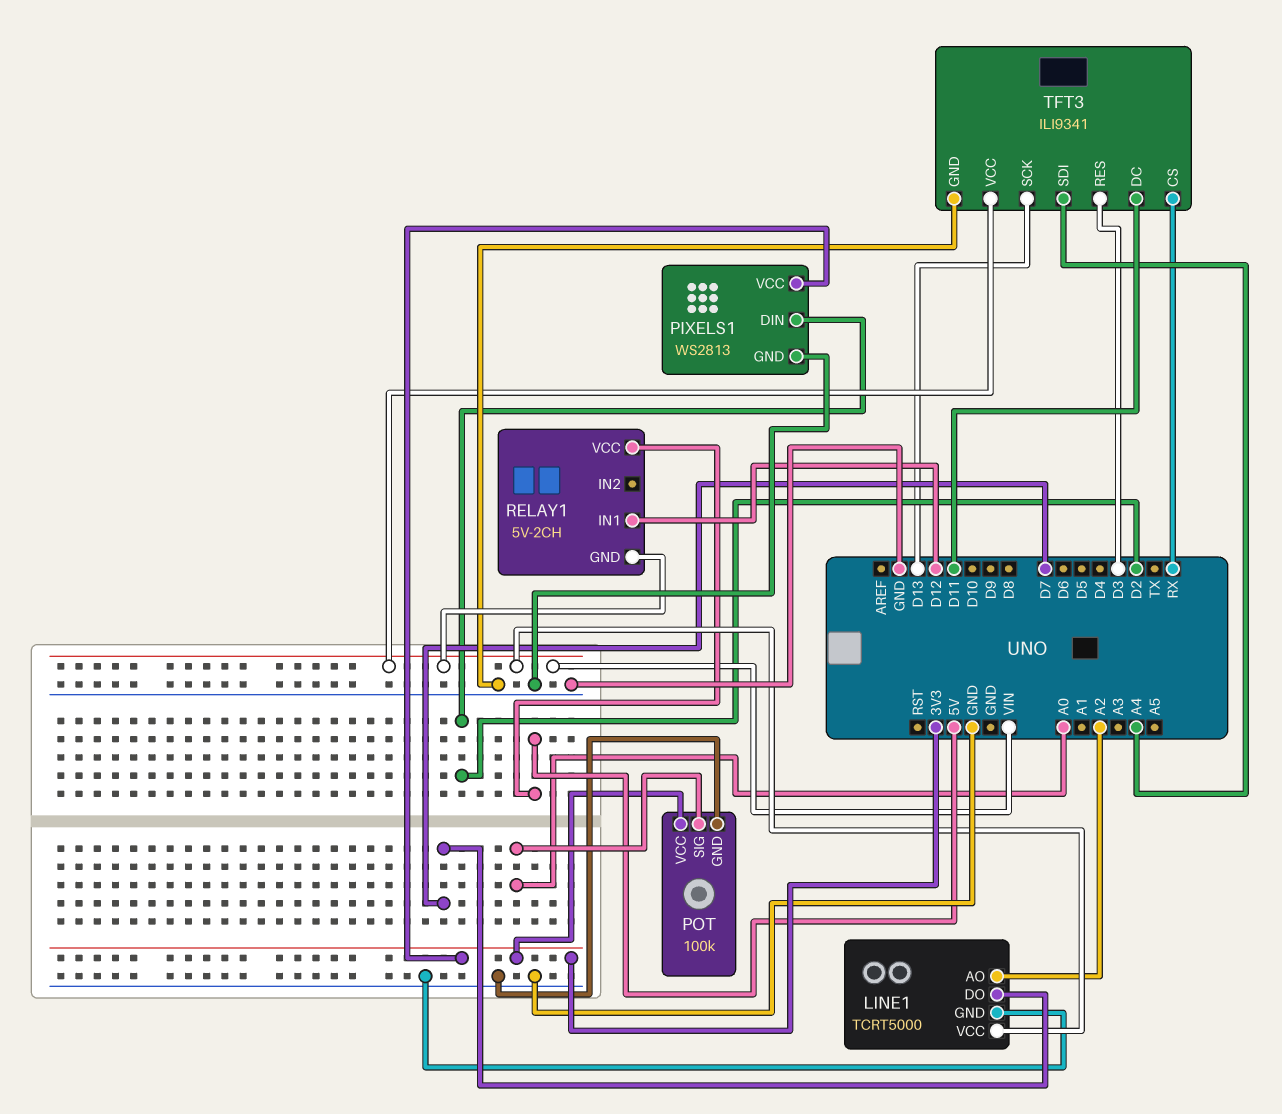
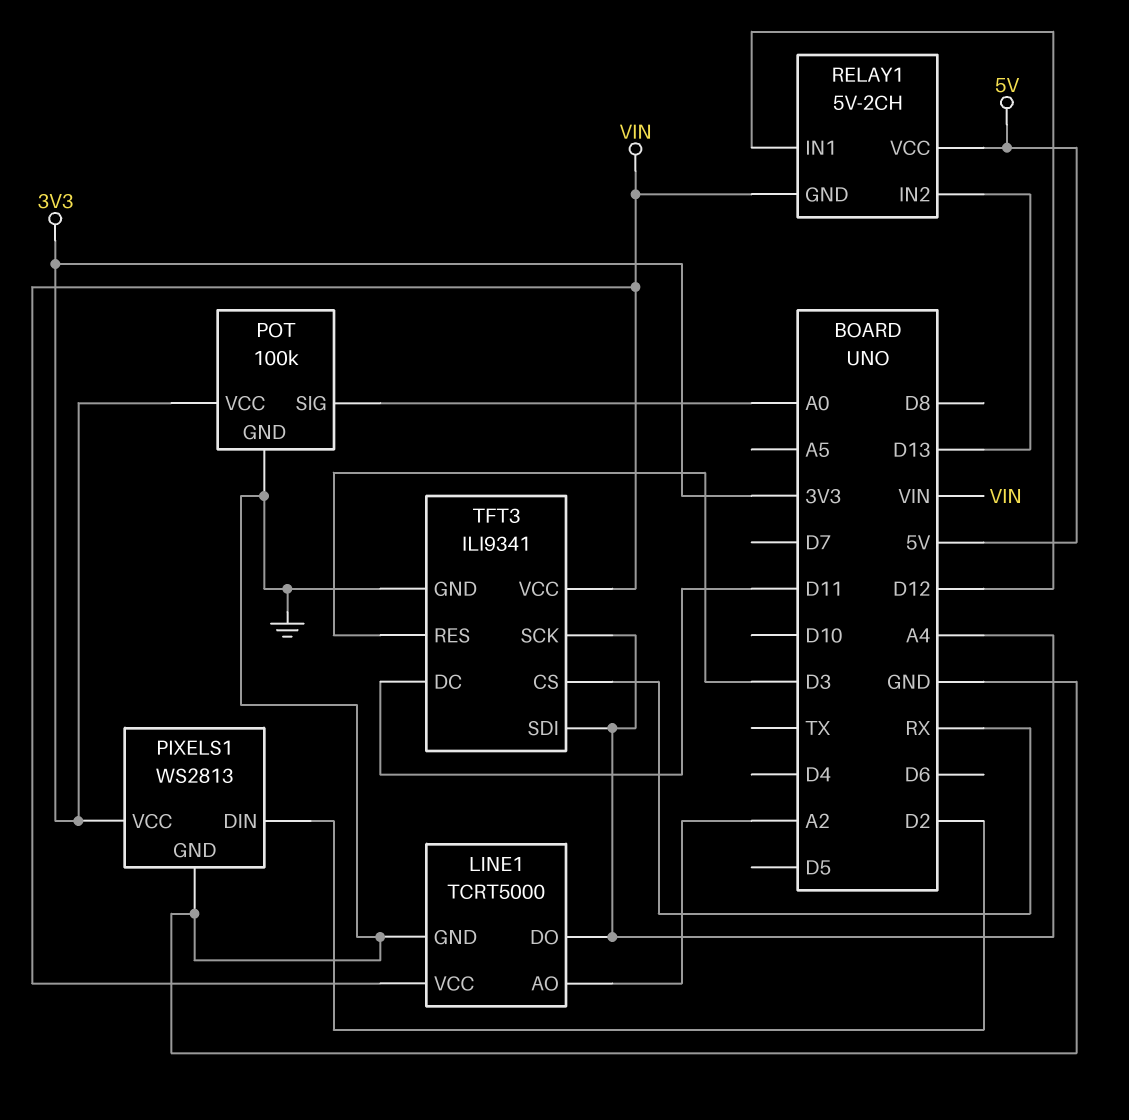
LINE1 pin DO: D7 -> A4
RELAY1 pin IN2: none -> D13
TFT3 pin SCK: D13 -> A4

